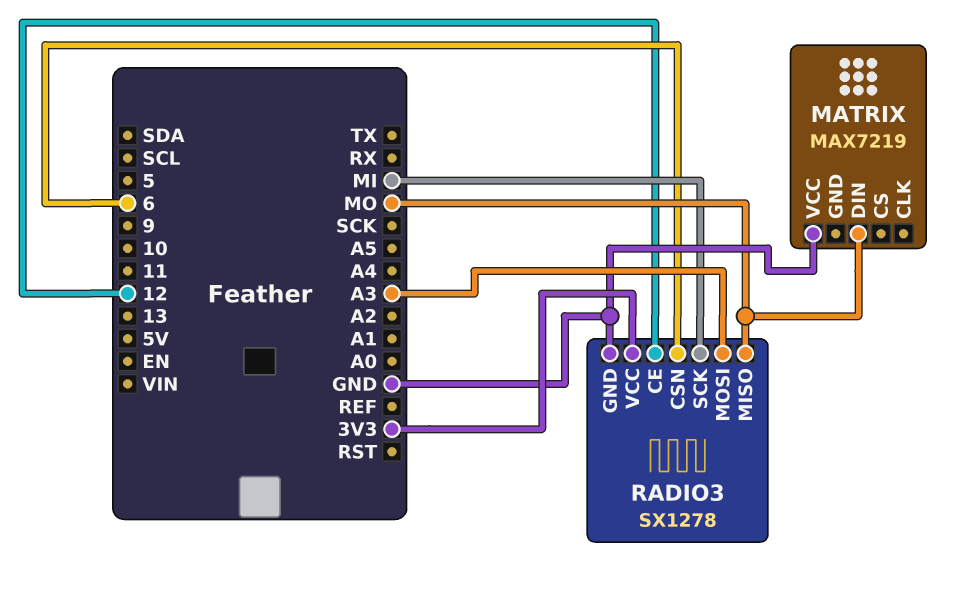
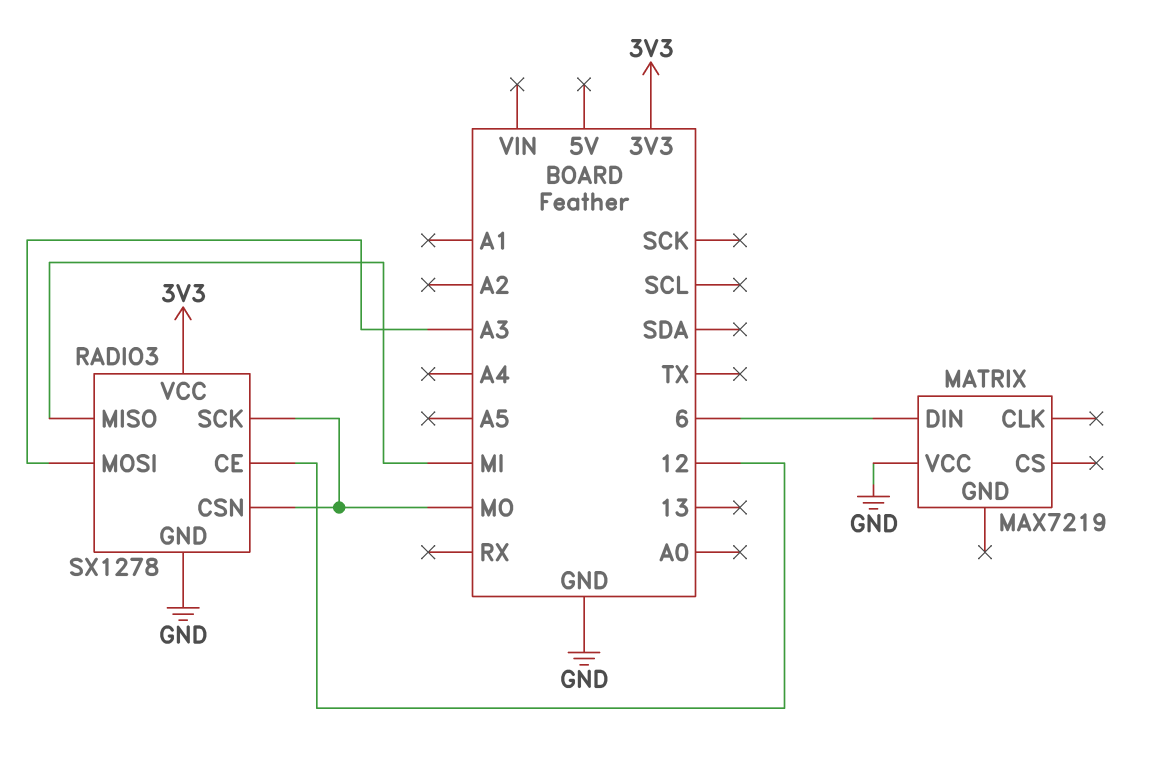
MATRIX pin DIN: MO -> 6
RADIO3 pin CSN: 6 -> MO
RADIO3 pin MISO: MO -> MI
RADIO3 pin SCK: MI -> MO

